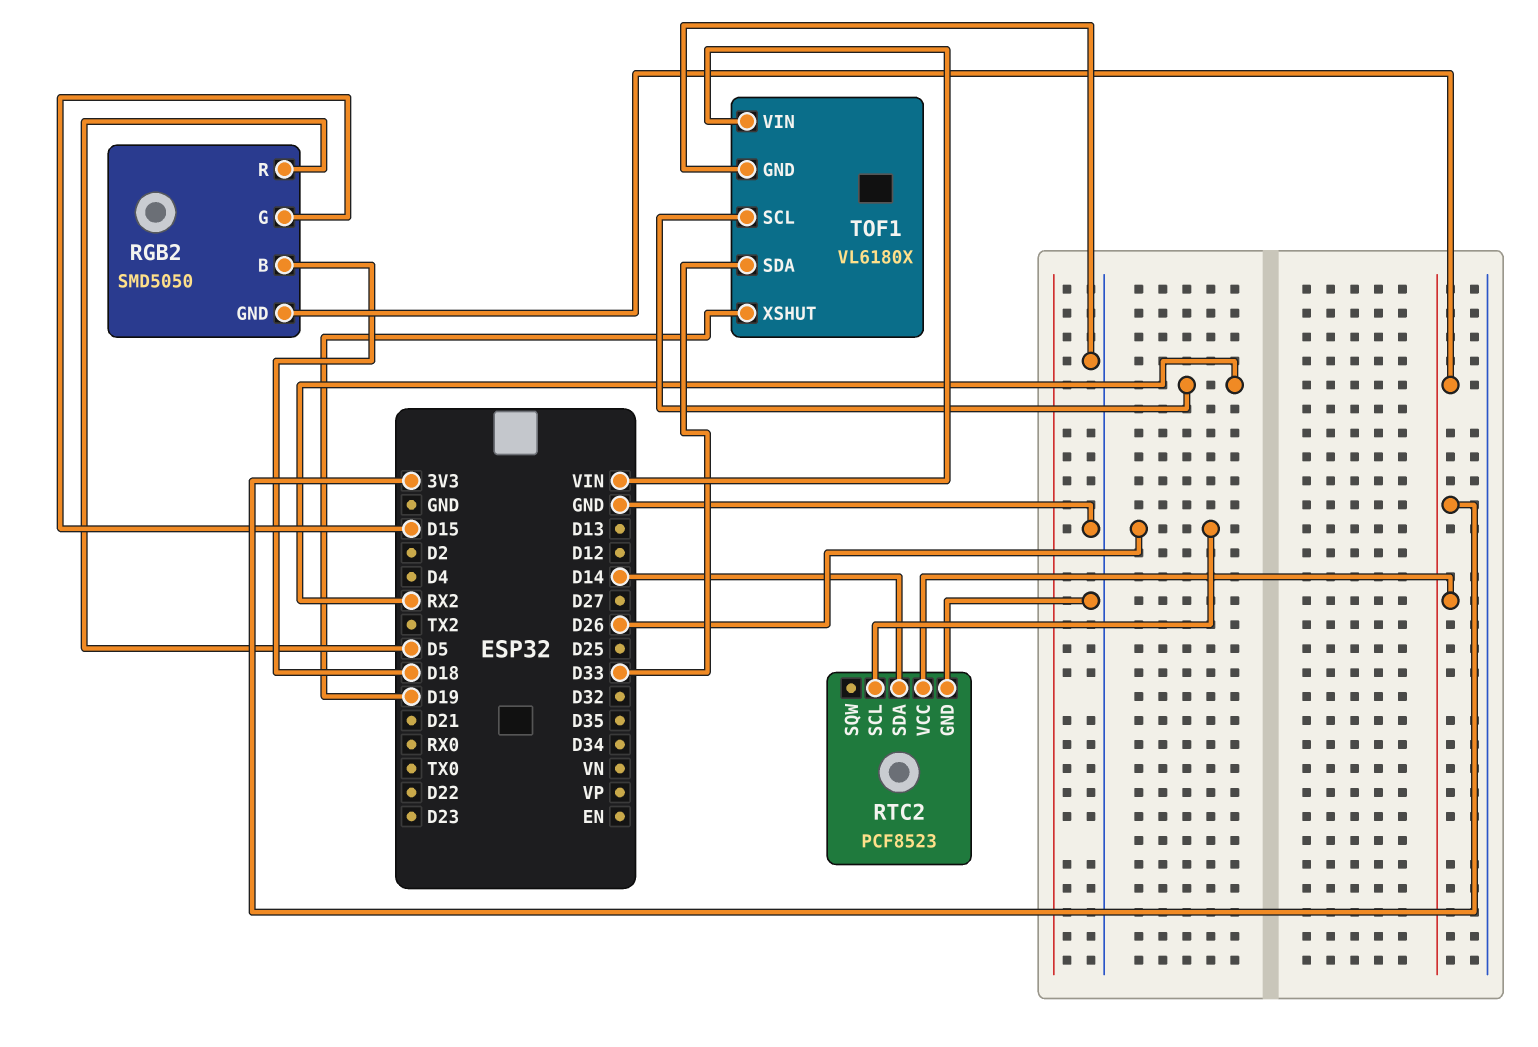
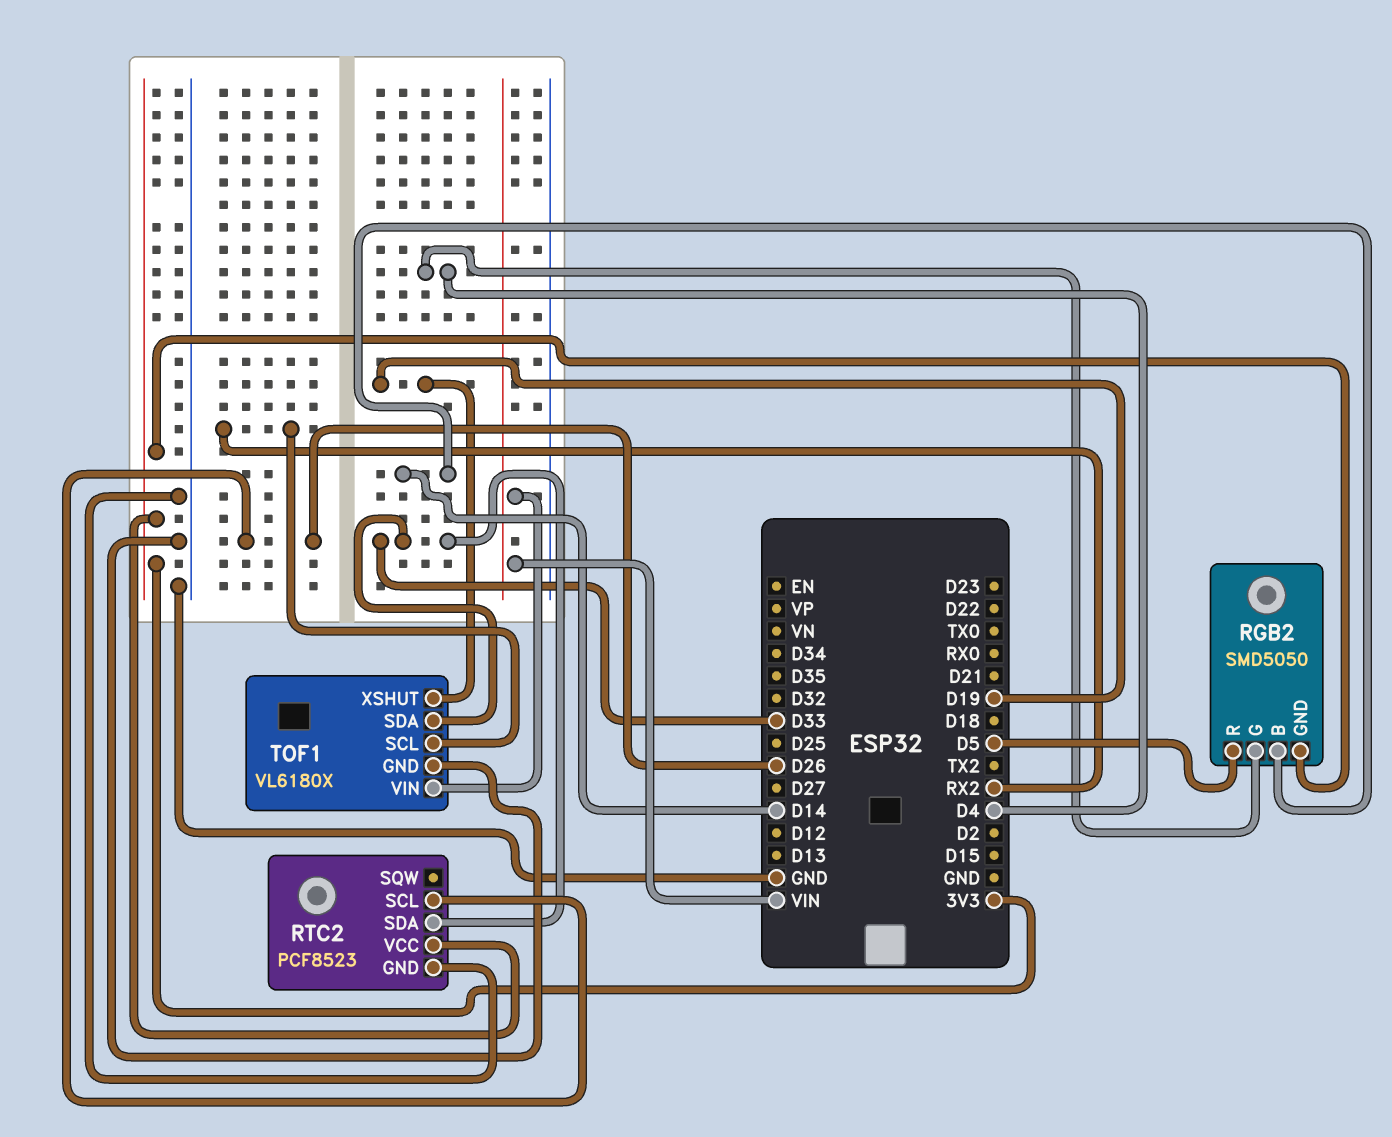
RGB2 pin B: D18 -> D14
RGB2 pin G: D15 -> D4
RTC2 pin SDA: D14 -> D33

